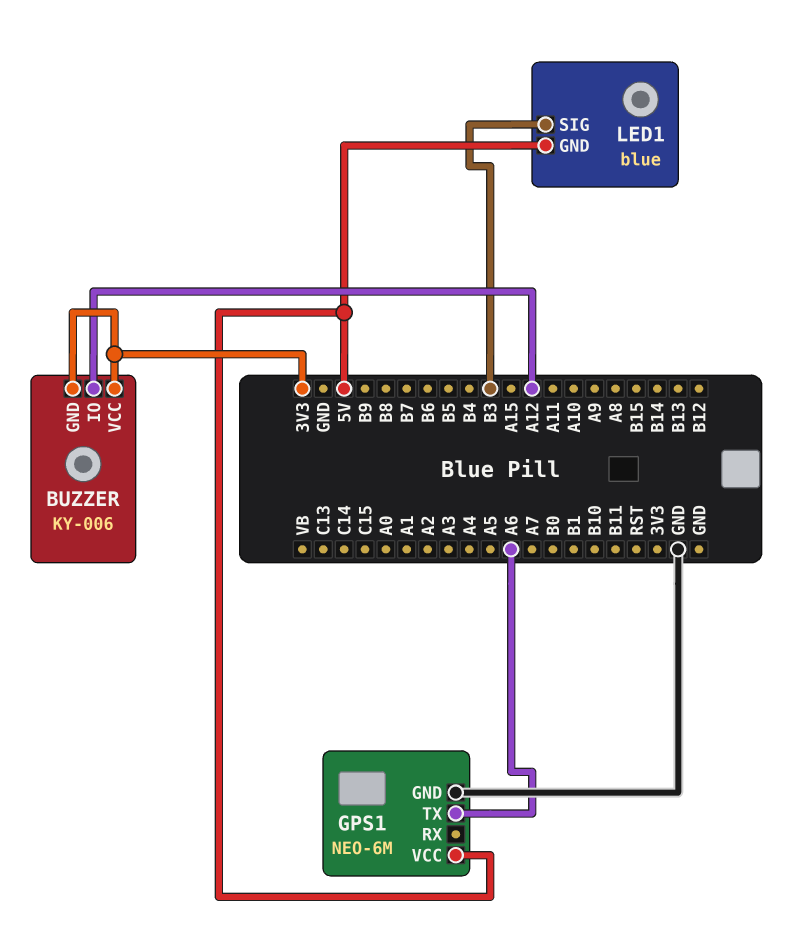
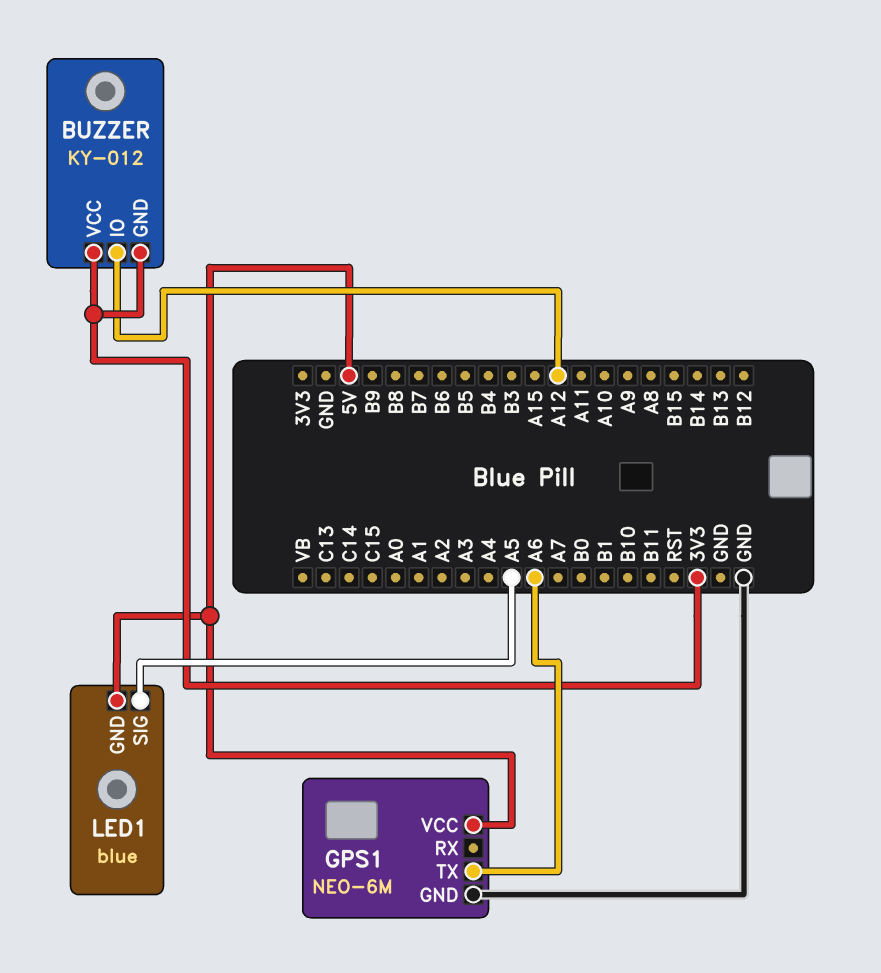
BUZZER: KY-006 -> KY-012
LED1 pin SIG: B3 -> A5

